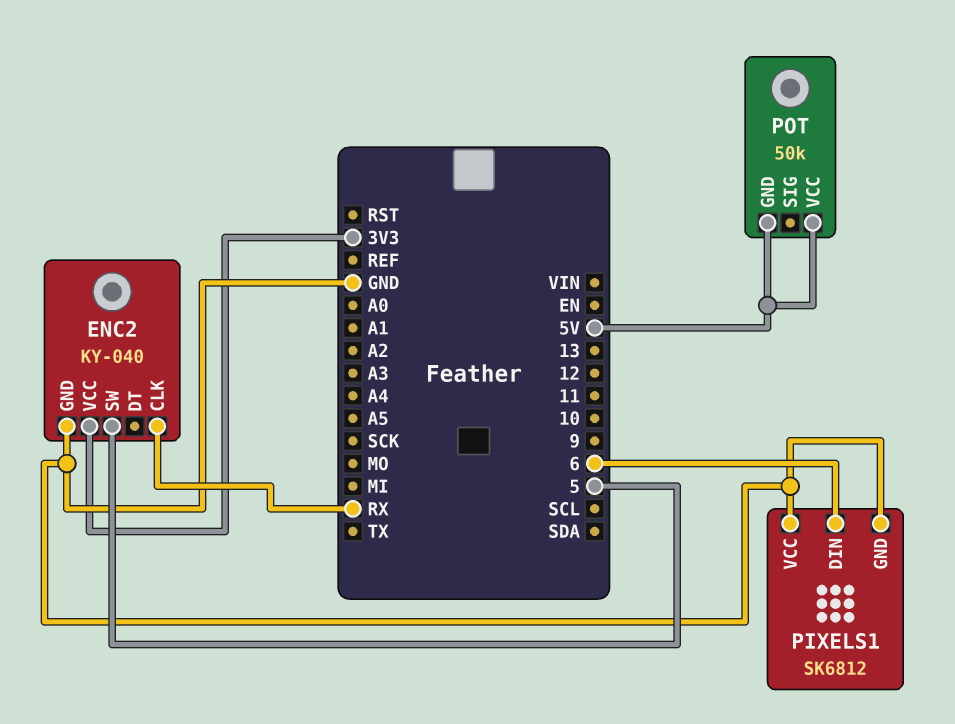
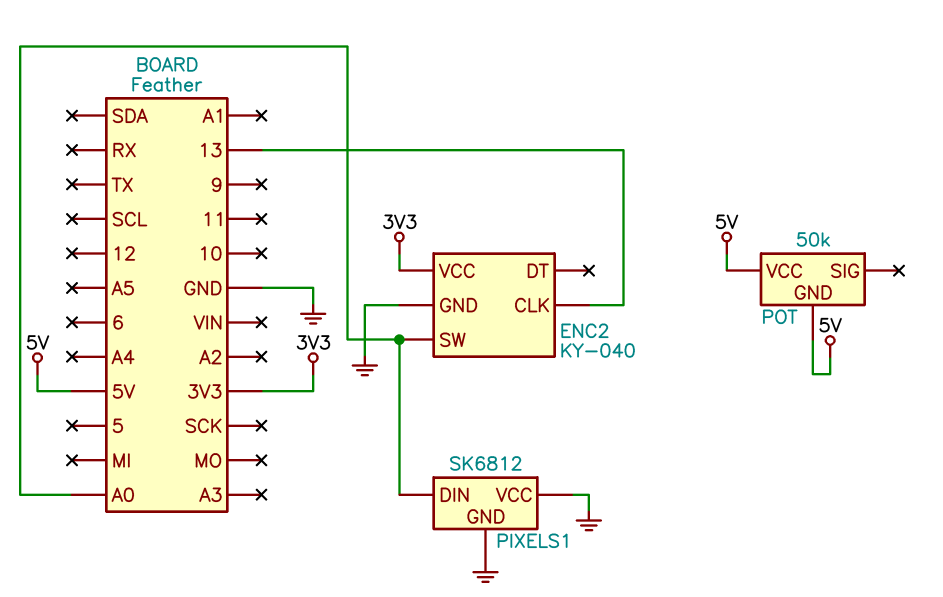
ENC2 pin CLK: RX -> 13
ENC2 pin SW: 5 -> A0
PIXELS1 pin DIN: 6 -> A0

